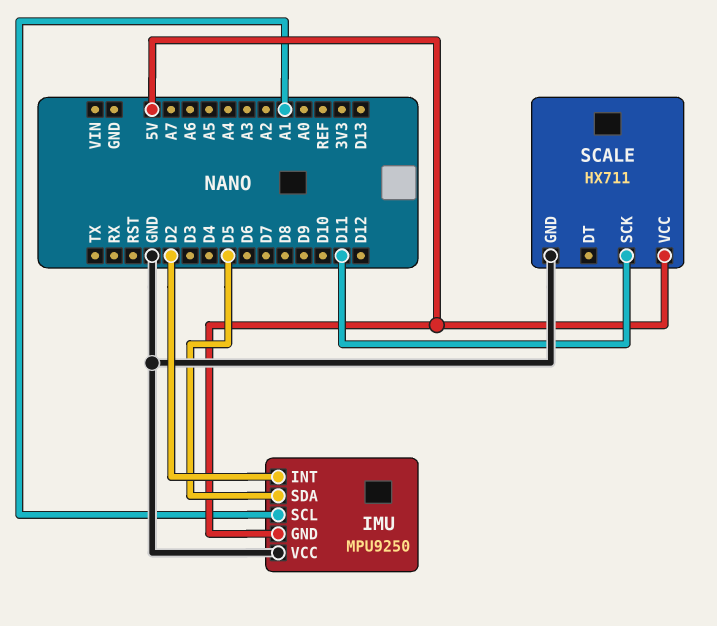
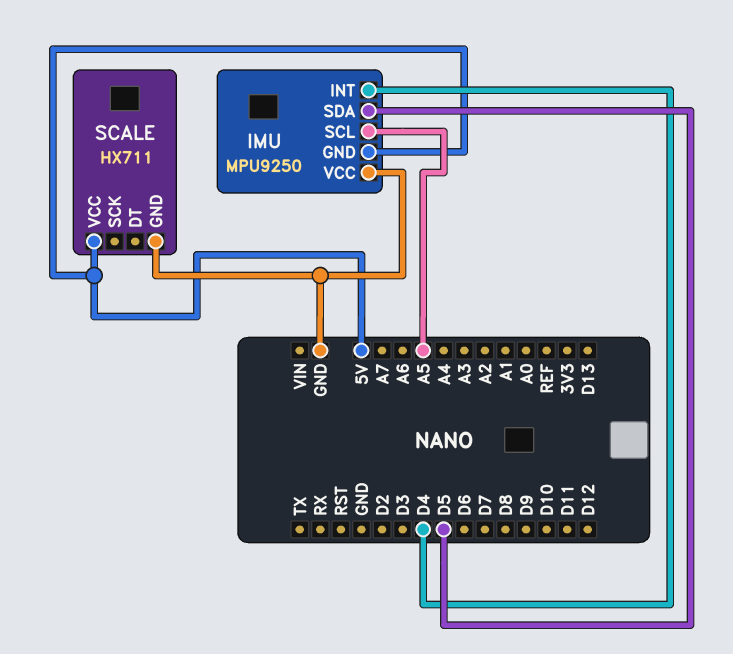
IMU pin INT: D2 -> D4
IMU pin SCL: A1 -> A5
SCALE pin SCK: D11 -> none

